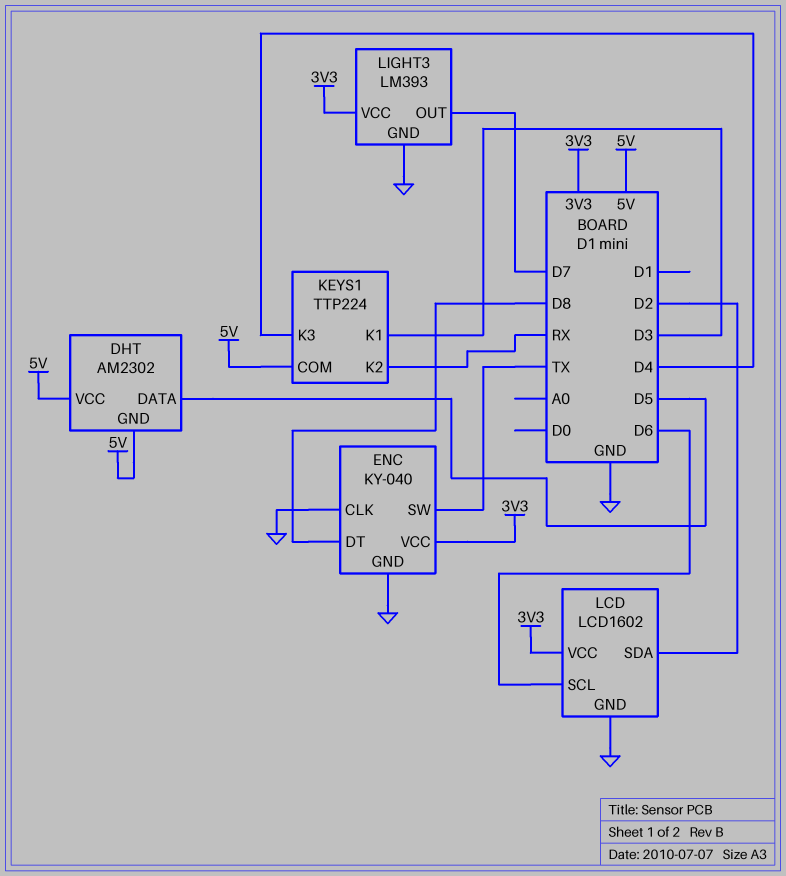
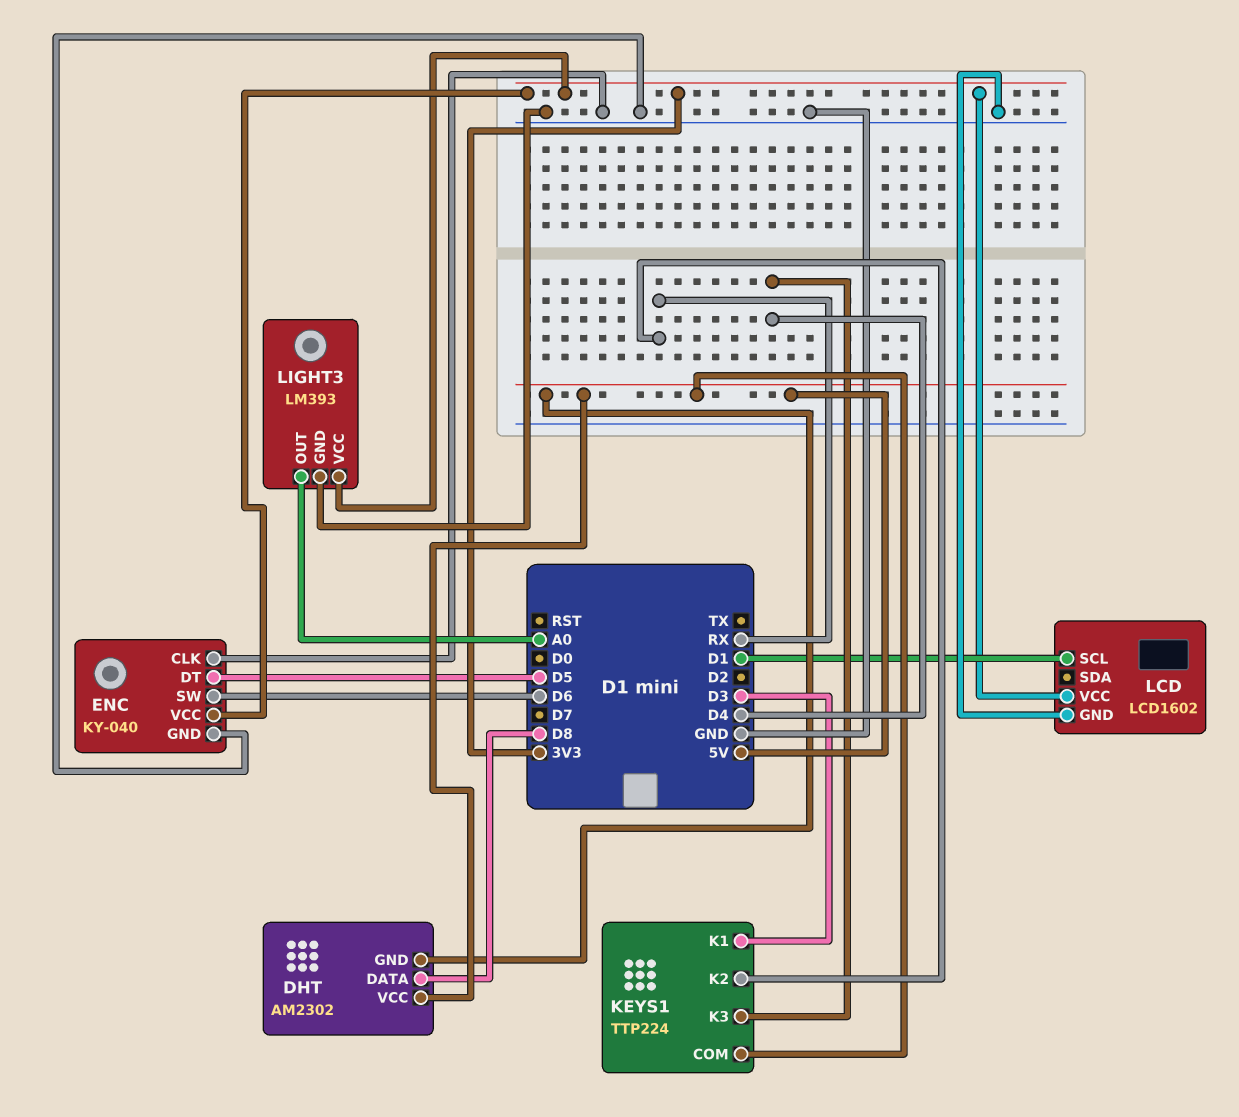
DHT pin DATA: D5 -> D8
ENC pin DT: D8 -> D5
ENC pin SW: TX -> D6
LCD pin SCL: D6 -> D1
LCD pin SDA: D2 -> none
LIGHT3 pin OUT: D7 -> A0

